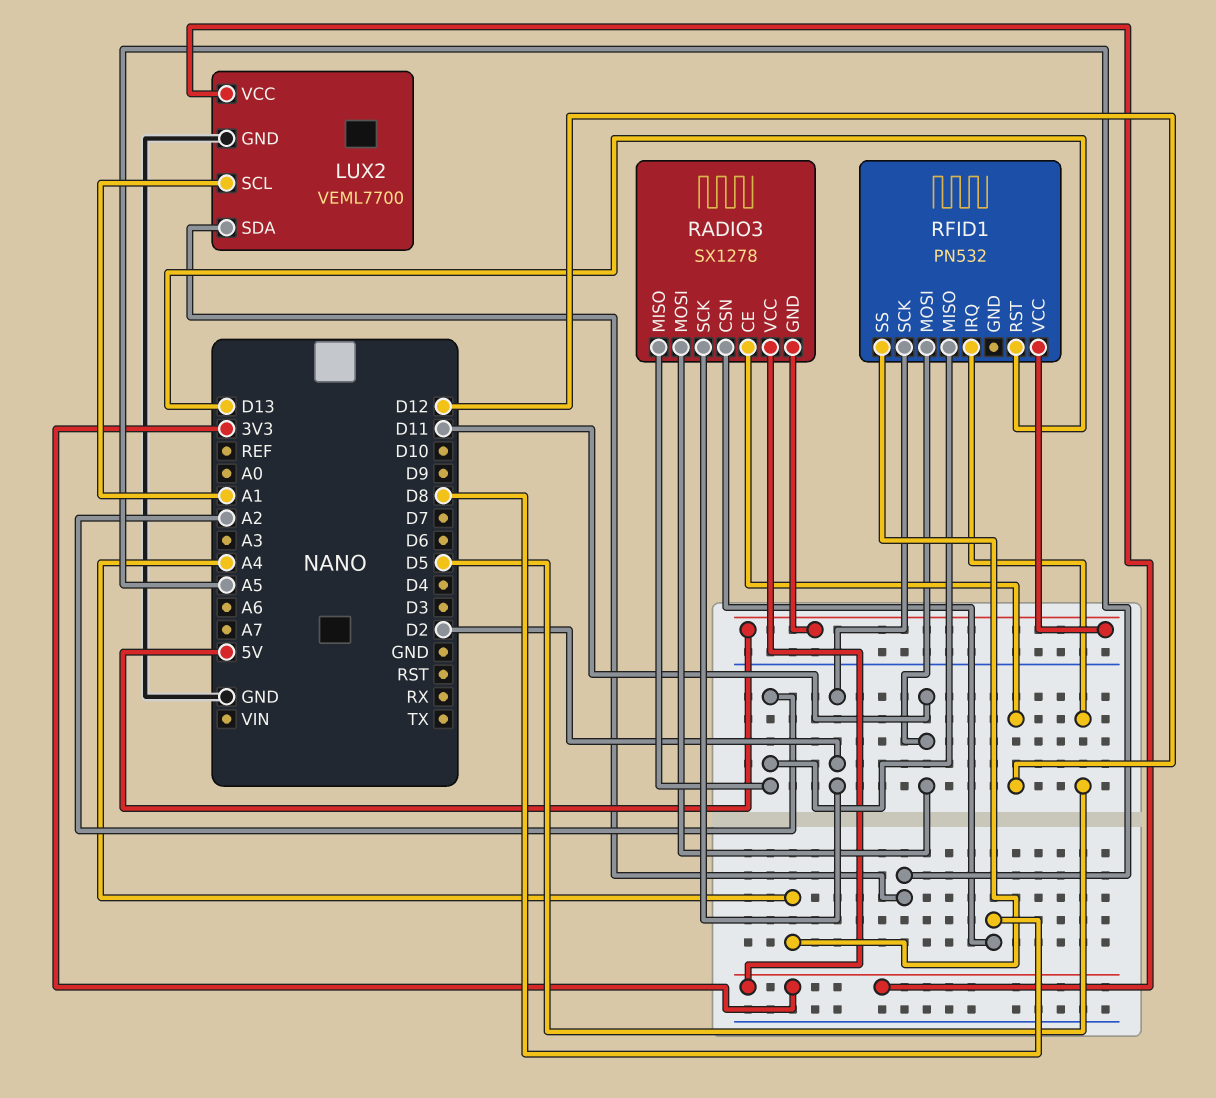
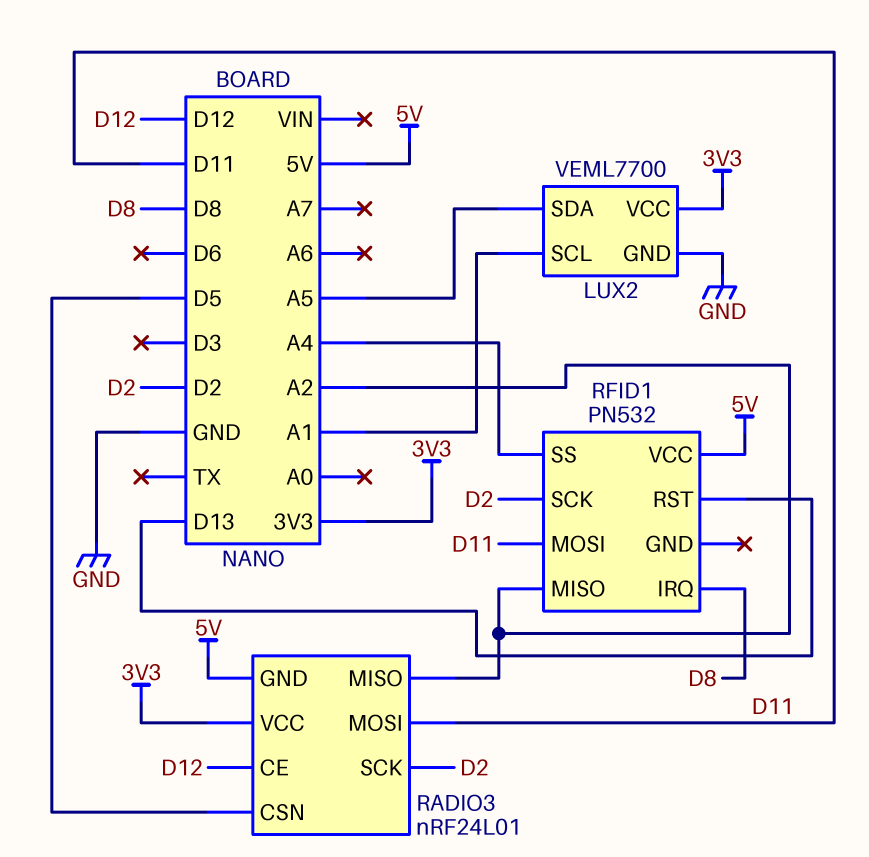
RADIO3: SX1278 -> nRF24L01
RADIO3 pin CSN: D8 -> D5
RFID1 pin IRQ: D5 -> D8

